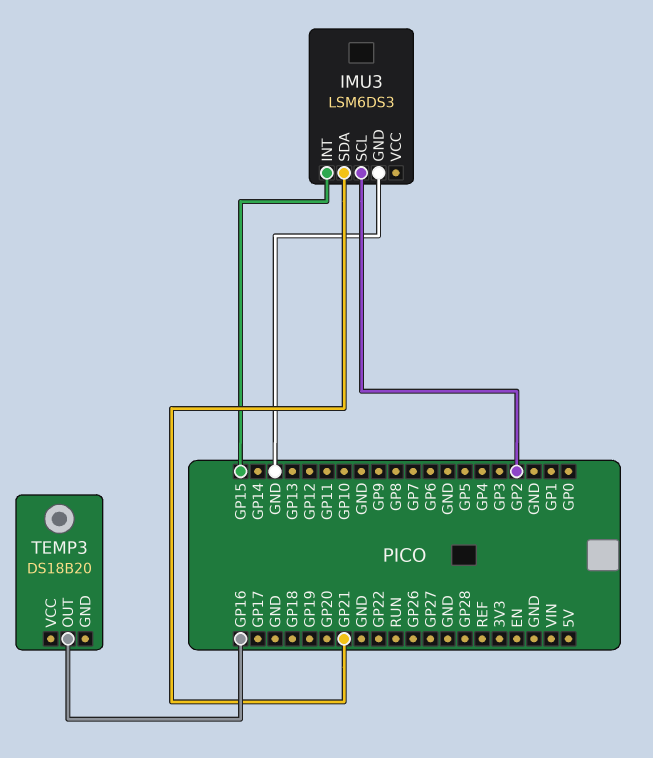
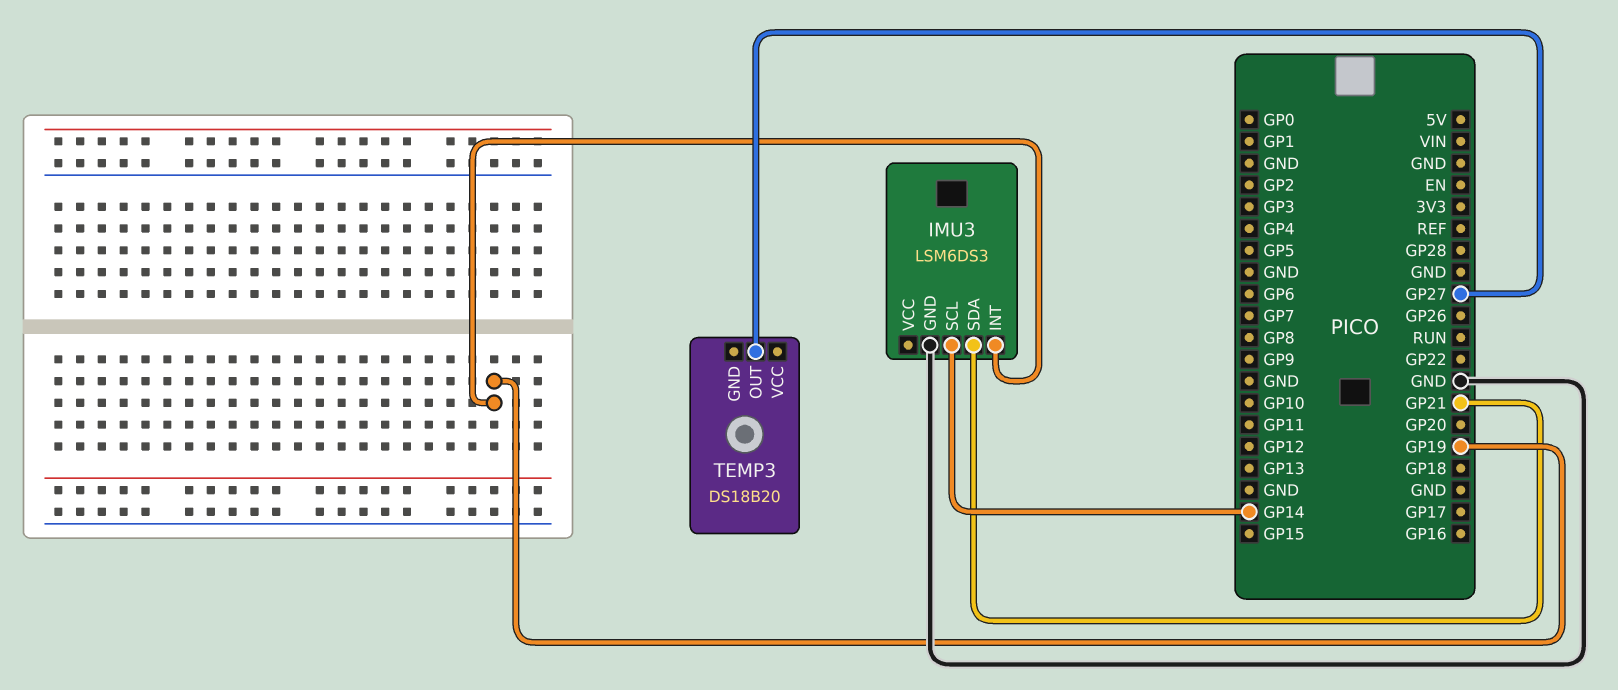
IMU3 pin INT: GP15 -> GP19
IMU3 pin SCL: GP2 -> GP14
TEMP3 pin OUT: GP16 -> GP27

